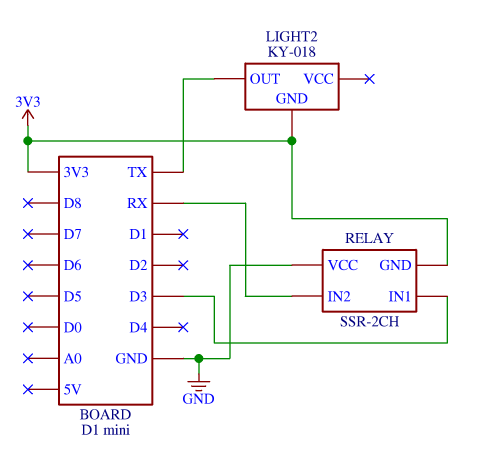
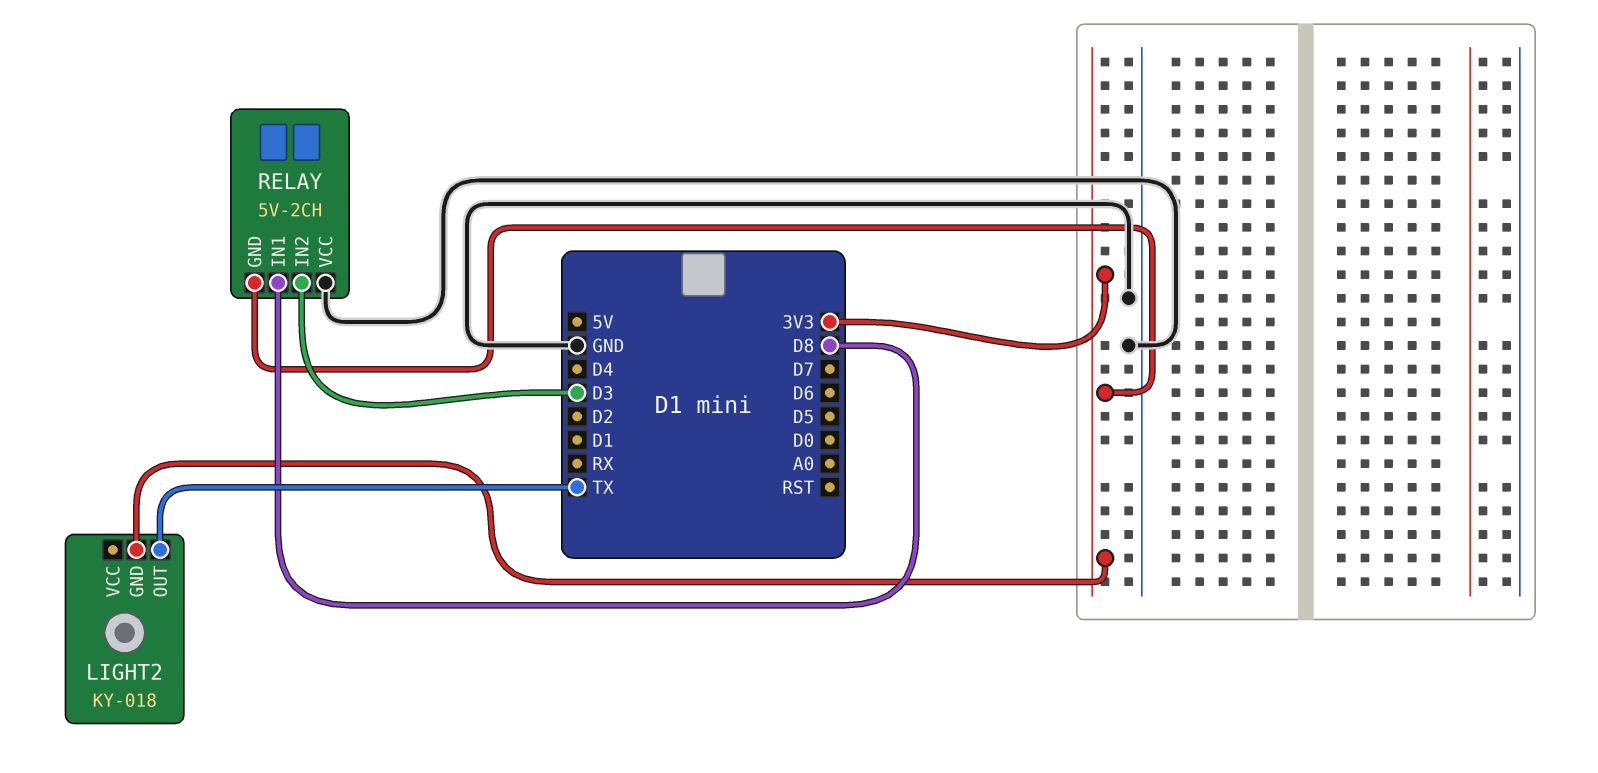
RELAY: SSR-2CH -> 5V-2CH
RELAY pin IN1: D3 -> D8
RELAY pin IN2: RX -> D3

